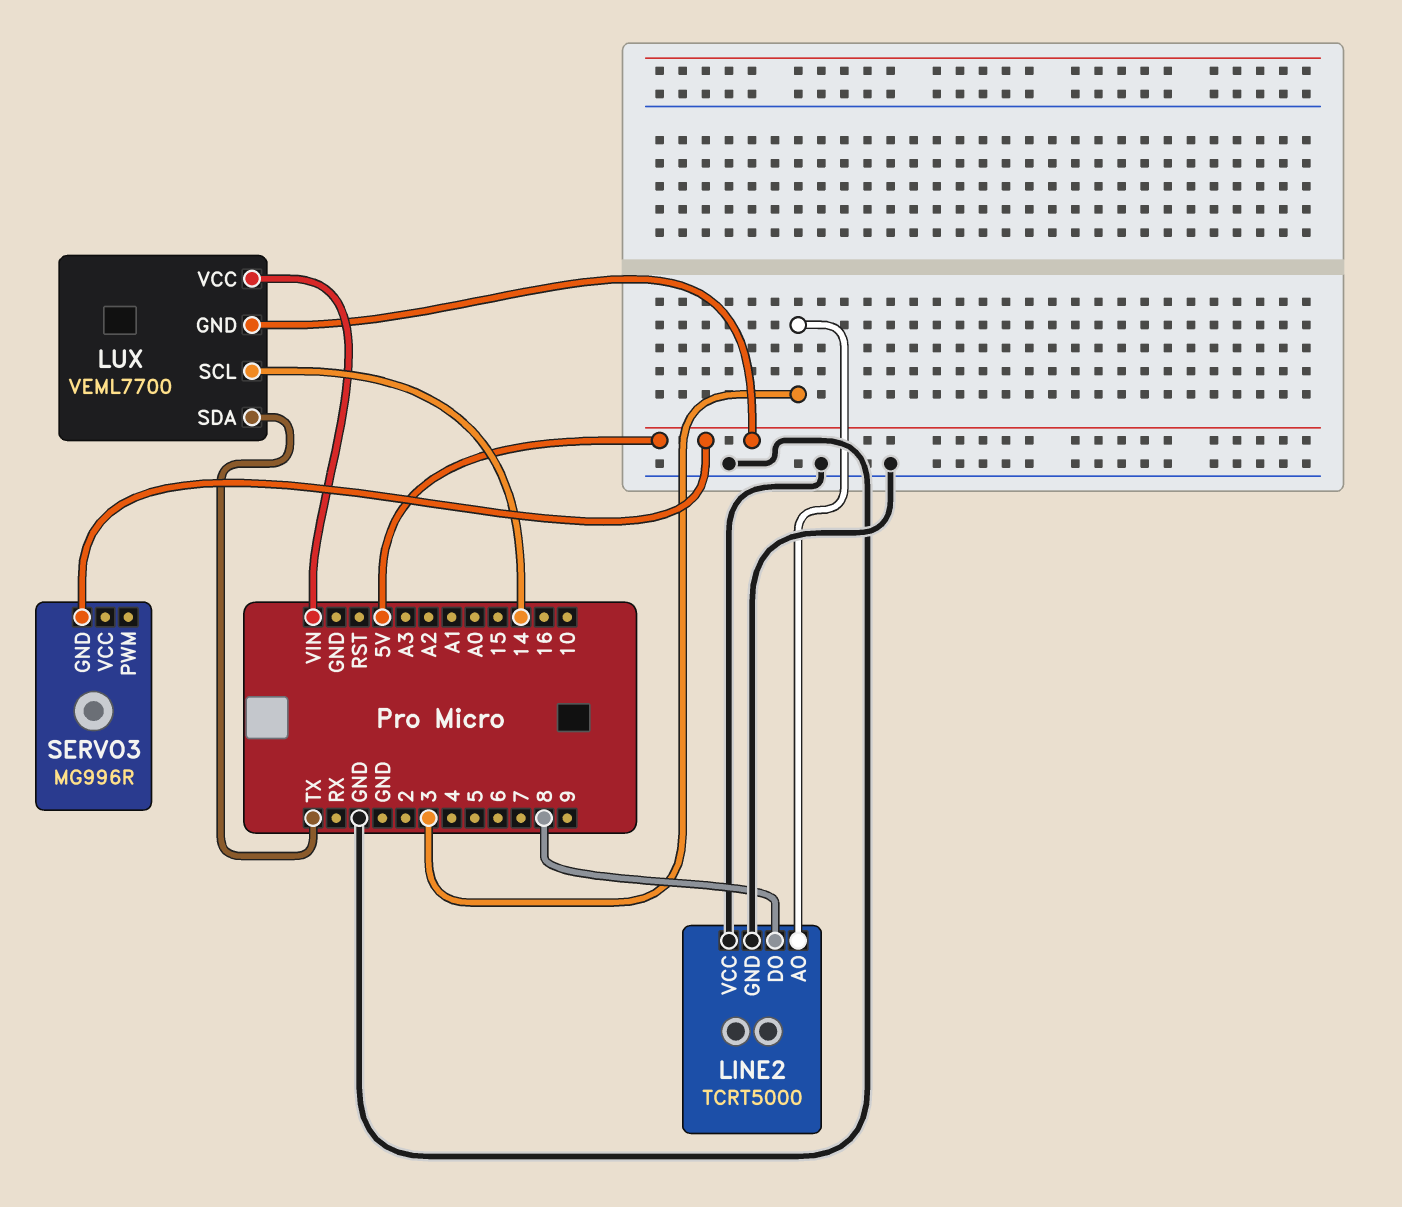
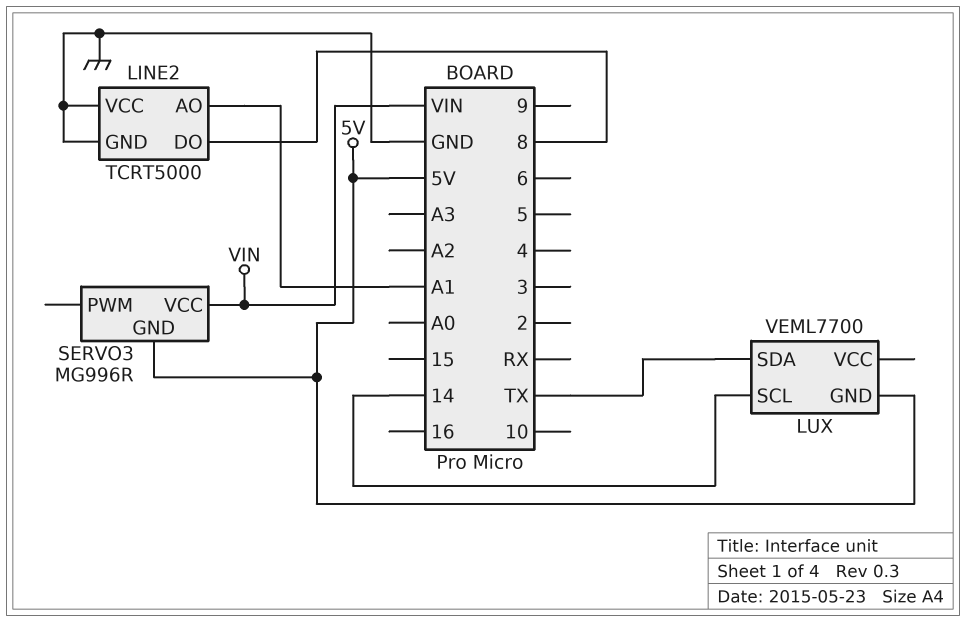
LINE2 pin AO: 3 -> A1
LUX pin VCC: VIN -> none
SERVO3 pin VCC: none -> VIN

